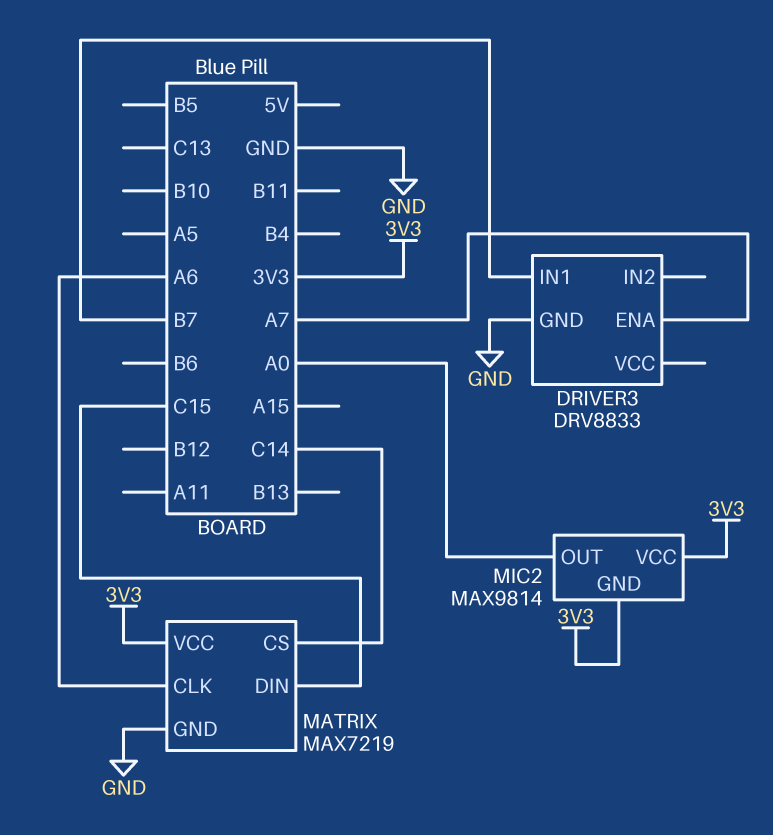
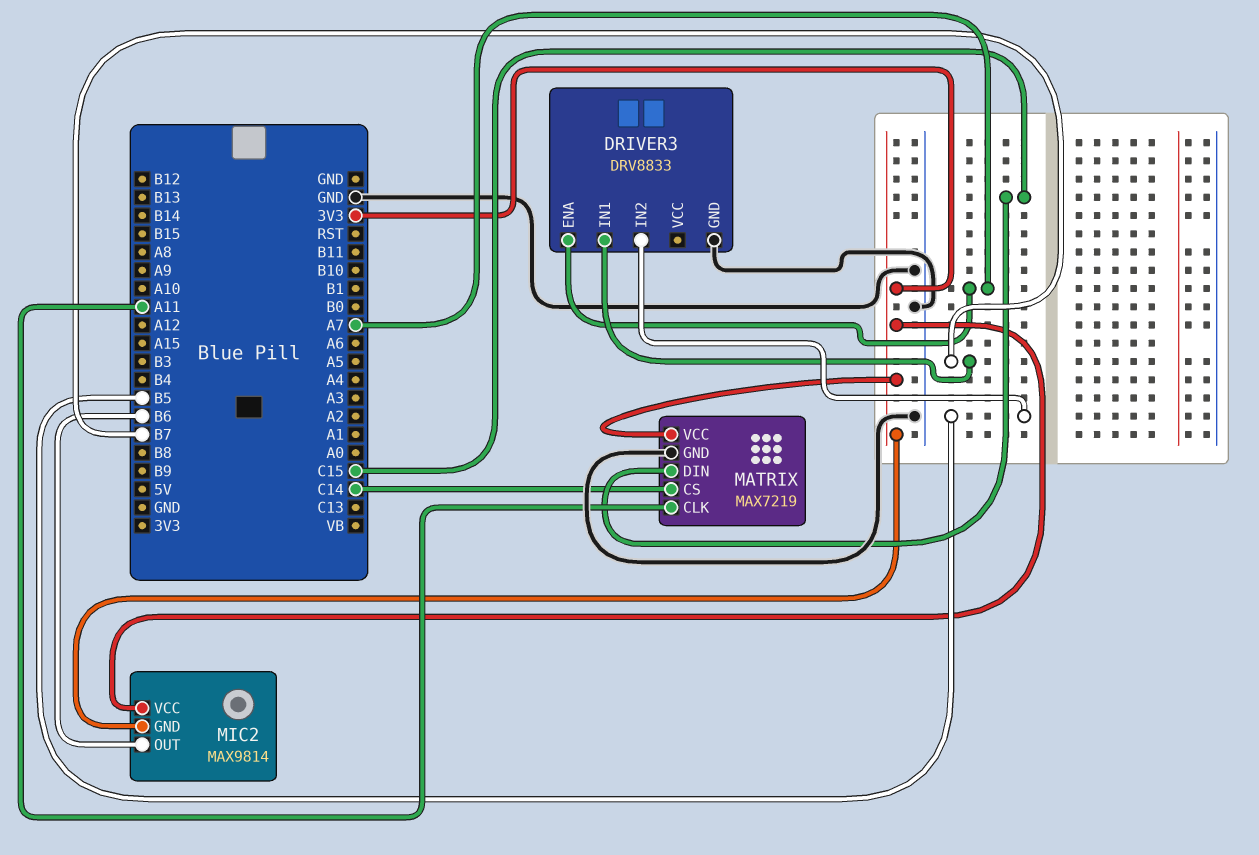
DRIVER3 pin IN2: none -> B5
MATRIX pin CLK: A6 -> A11
MIC2 pin OUT: A0 -> B6

